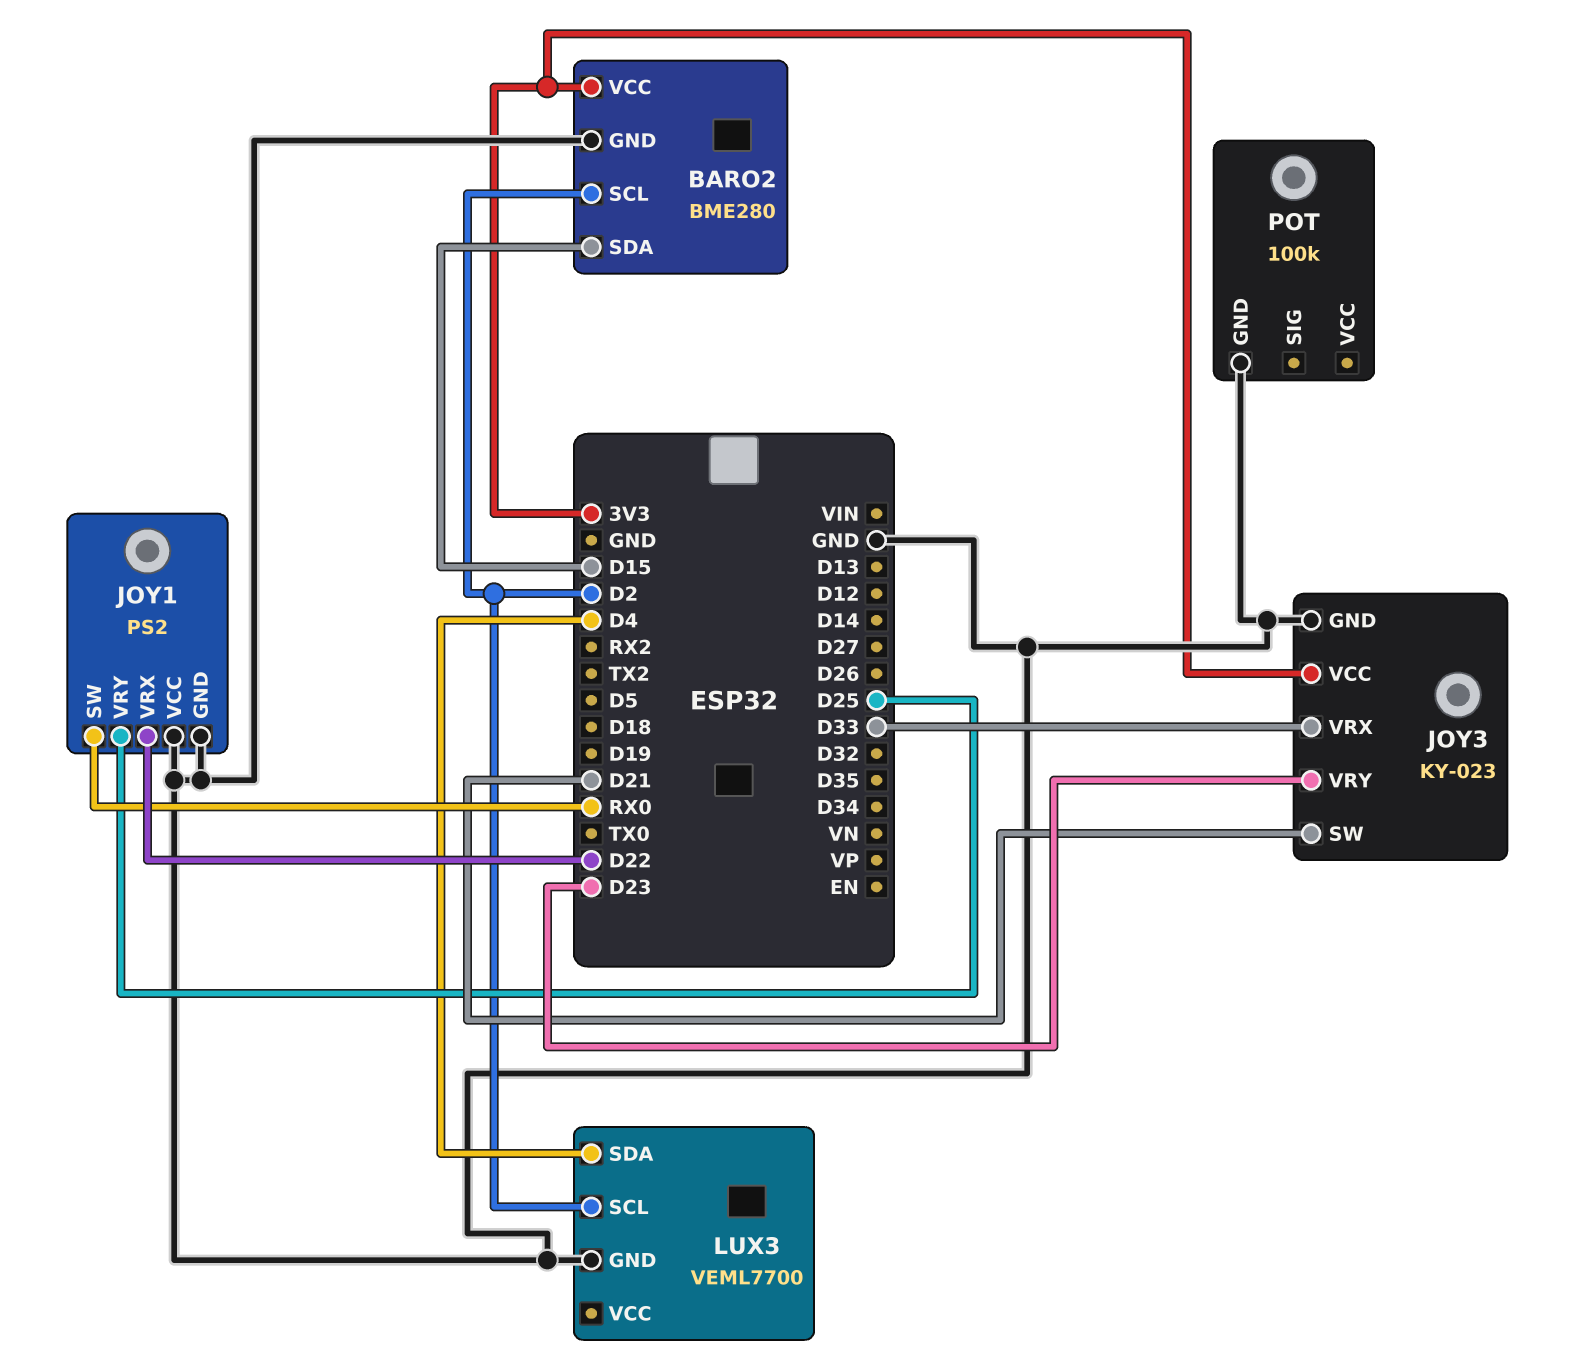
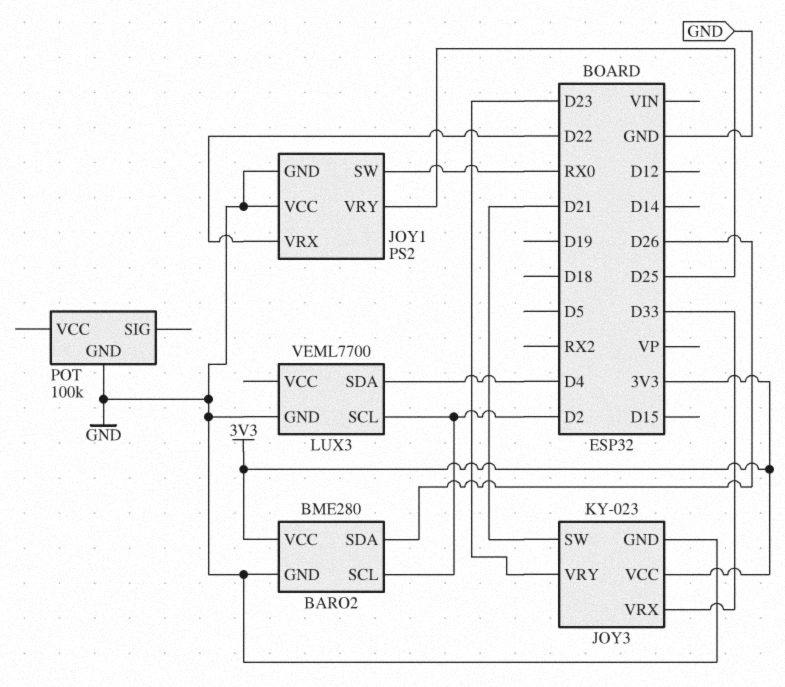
BARO2 pin SDA: D15 -> D26

